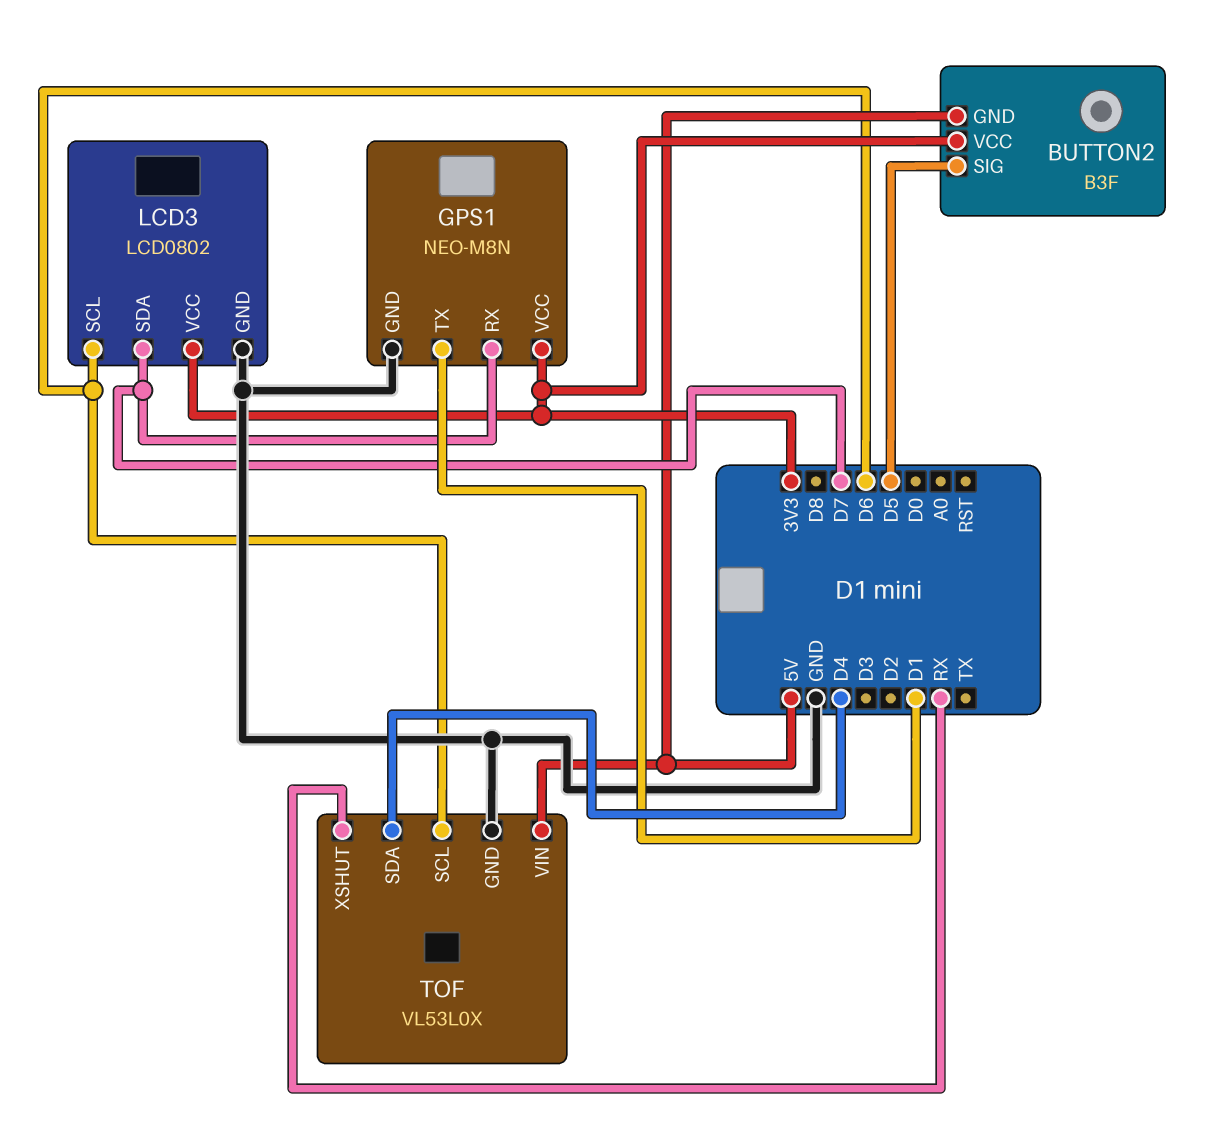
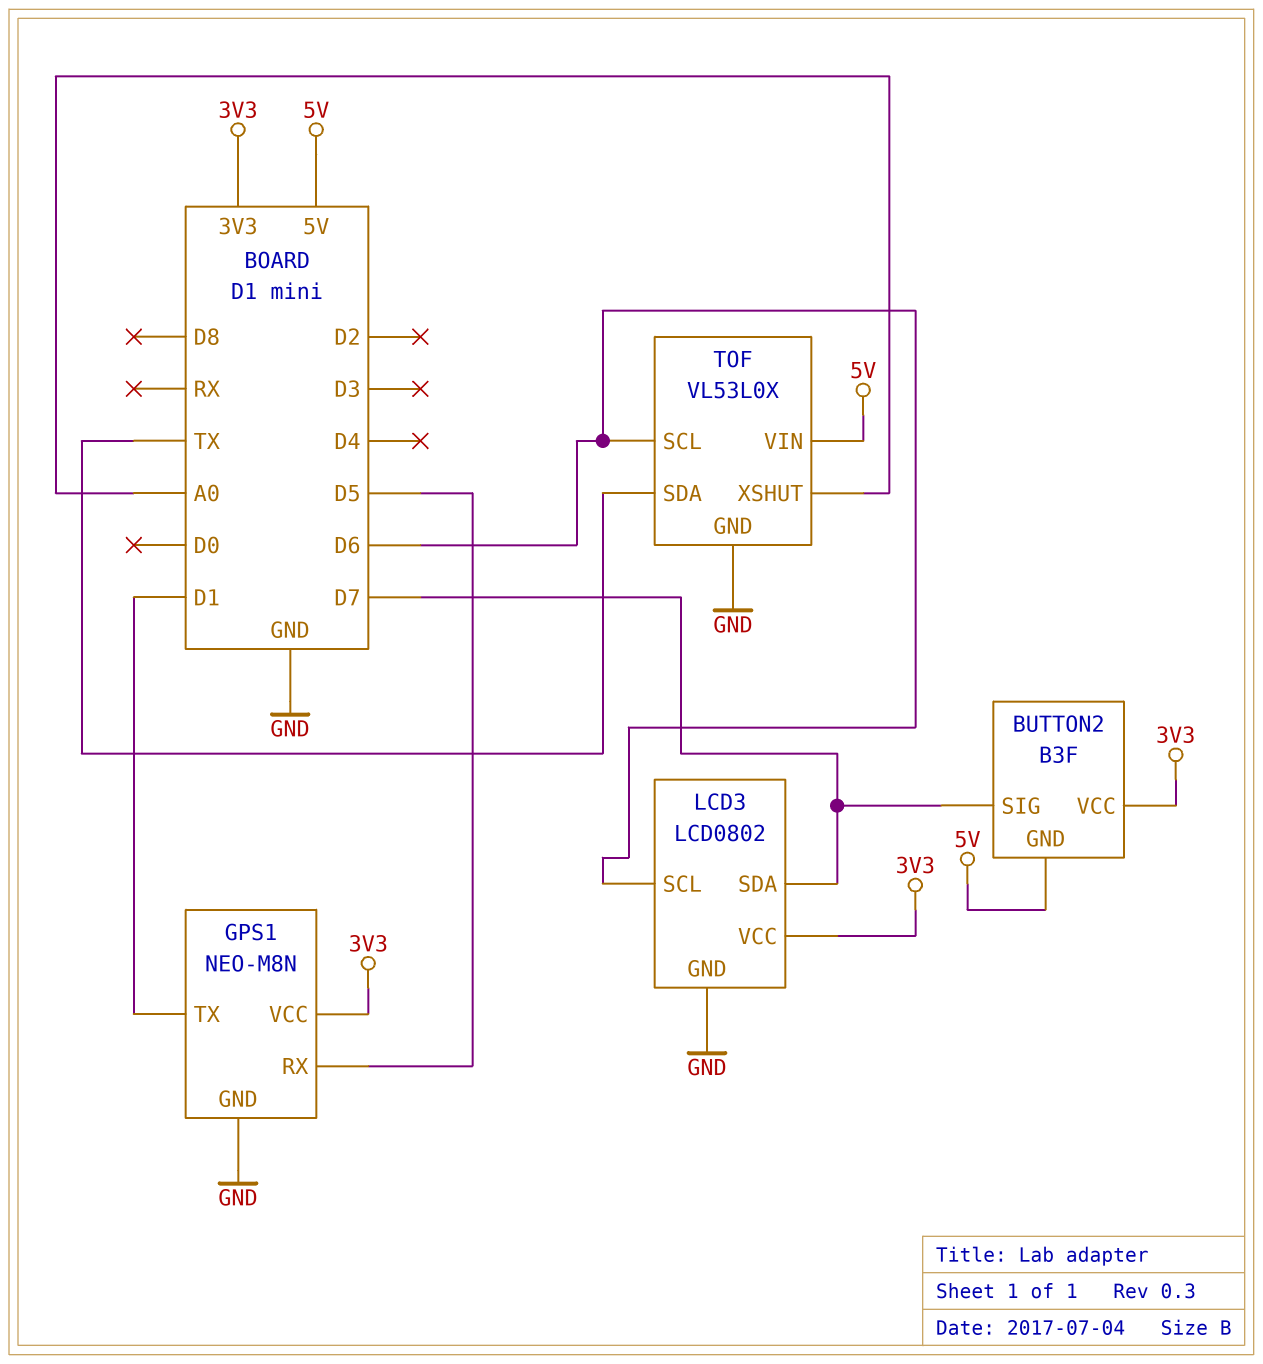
BUTTON2 pin SIG: D5 -> D7
GPS1 pin RX: D7 -> D5
TOF pin SDA: D4 -> TX
TOF pin XSHUT: RX -> A0

